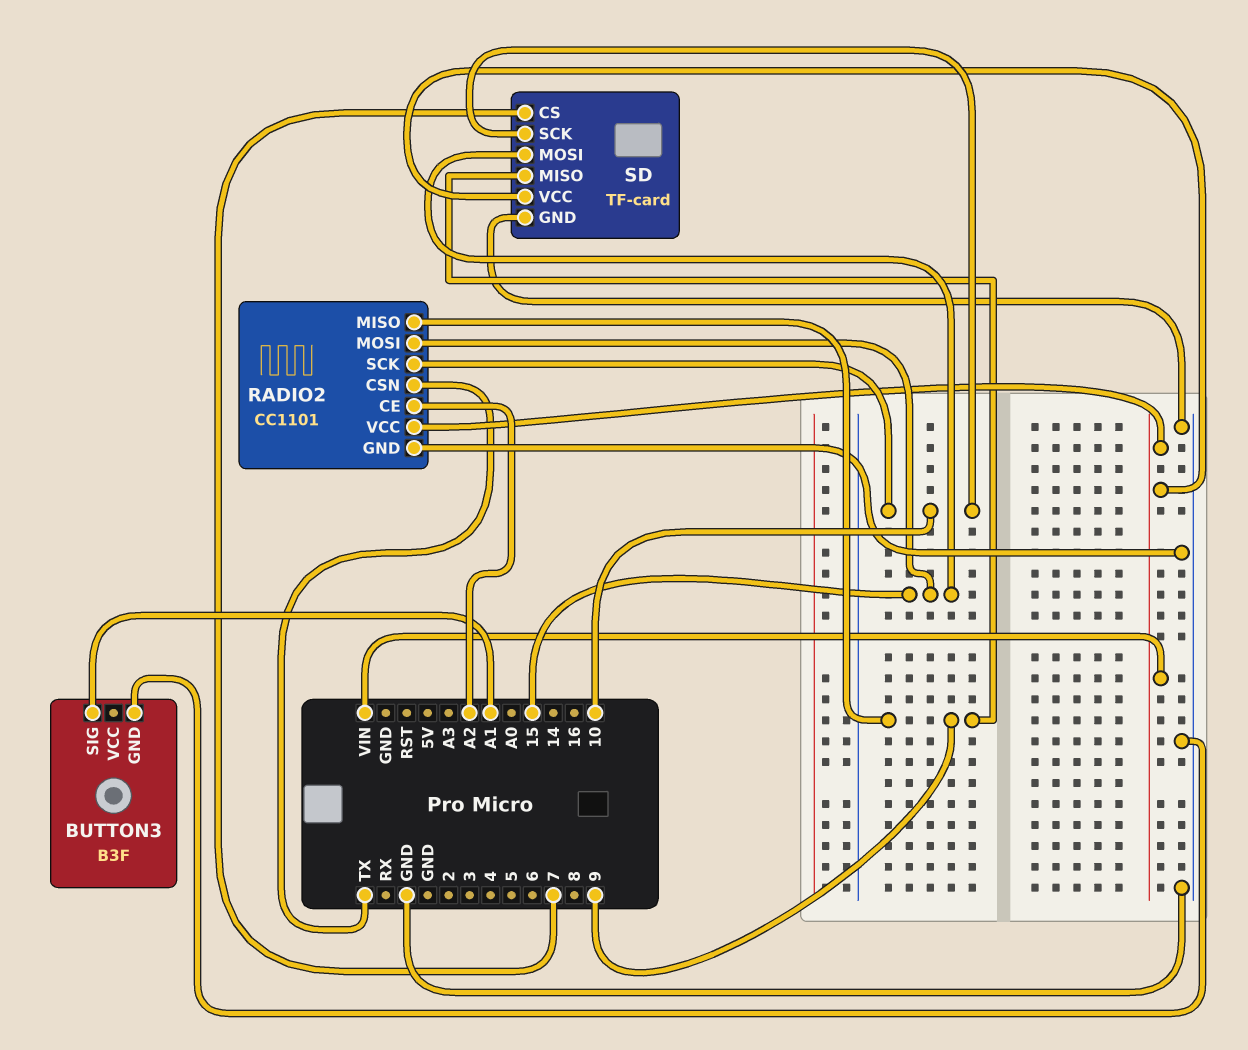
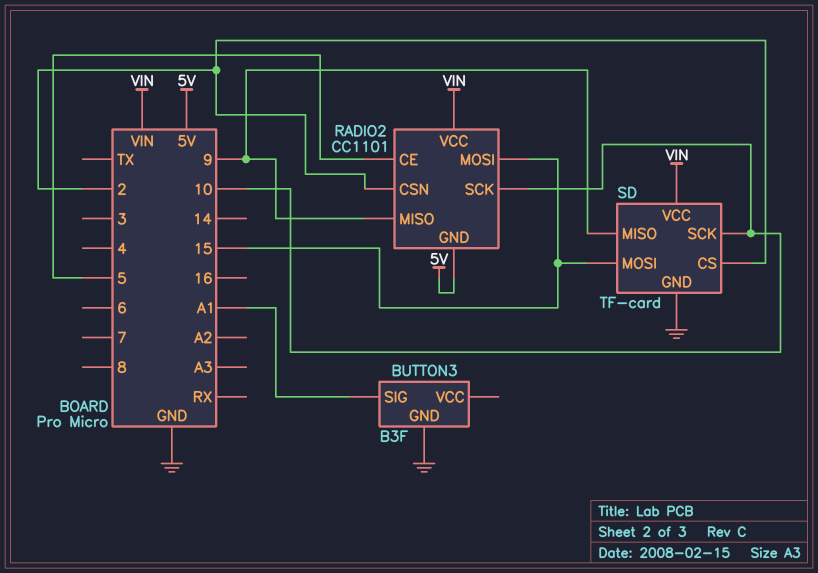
RADIO2 pin CE: A2 -> 5
RADIO2 pin CSN: TX -> 2
RADIO2 pin GND: GND -> 5V
SD pin CS: 7 -> 2

